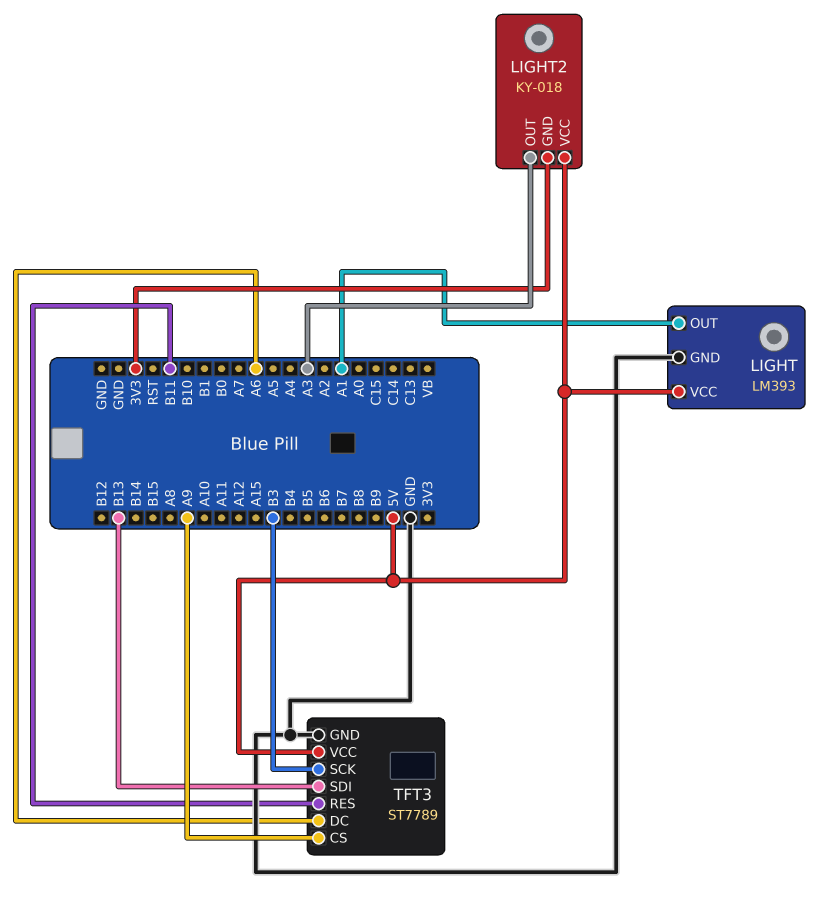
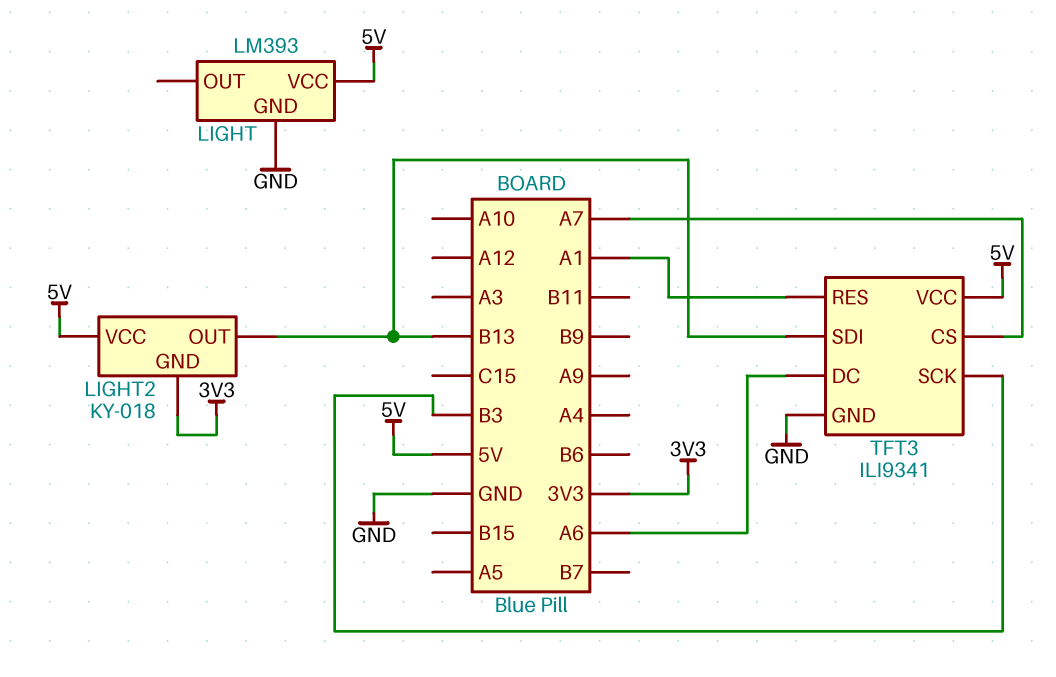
LIGHT pin OUT: A1 -> none
LIGHT2 pin OUT: A3 -> B13
TFT3: ST7789 -> ILI9341
TFT3 pin CS: A9 -> A7
TFT3 pin RES: B11 -> A1

